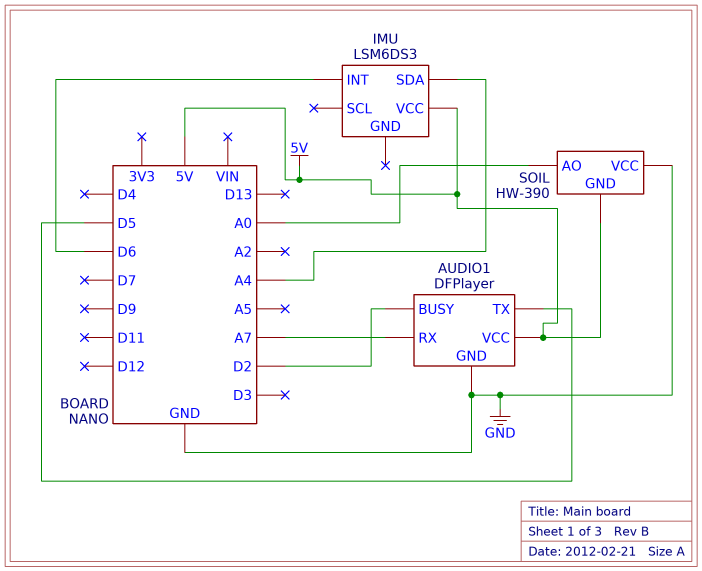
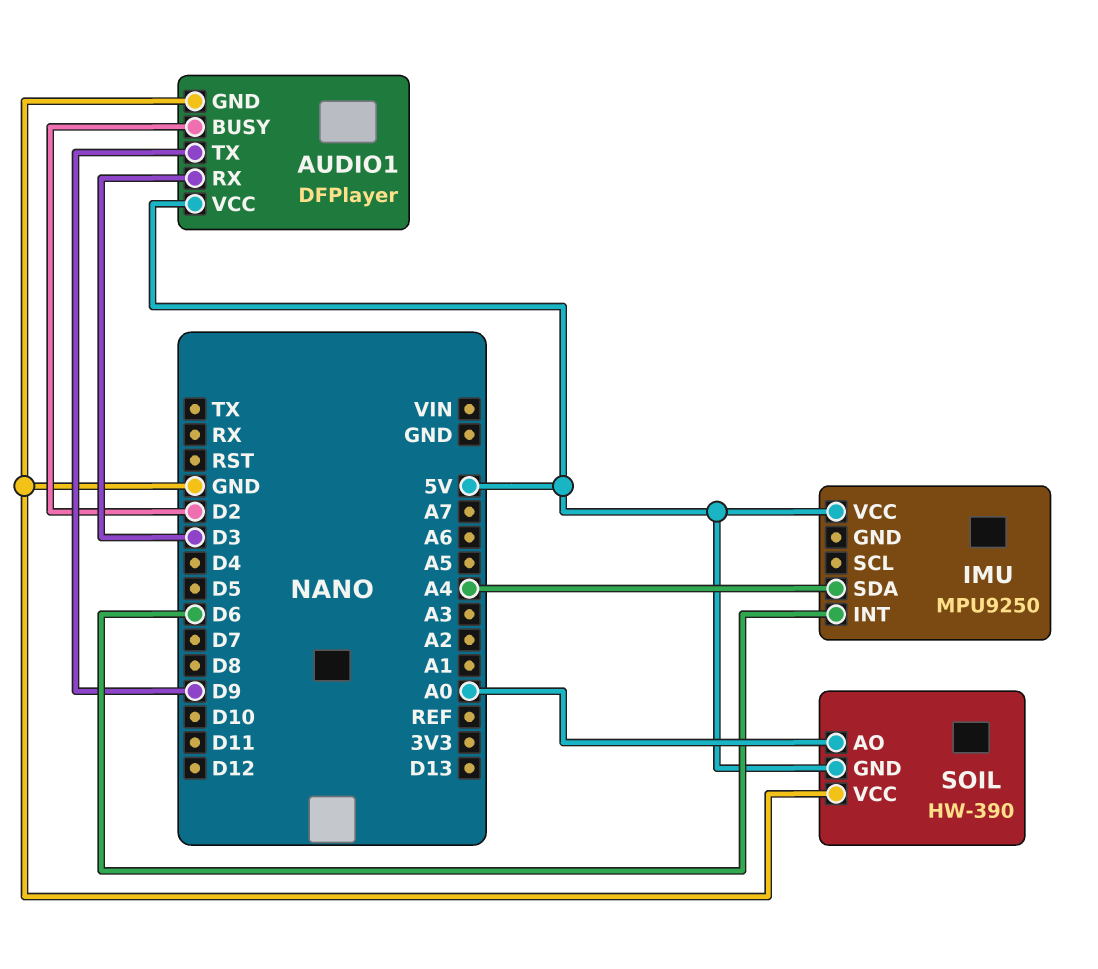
AUDIO1 pin RX: A7 -> D3
AUDIO1 pin TX: D5 -> D9
IMU: LSM6DS3 -> MPU9250

